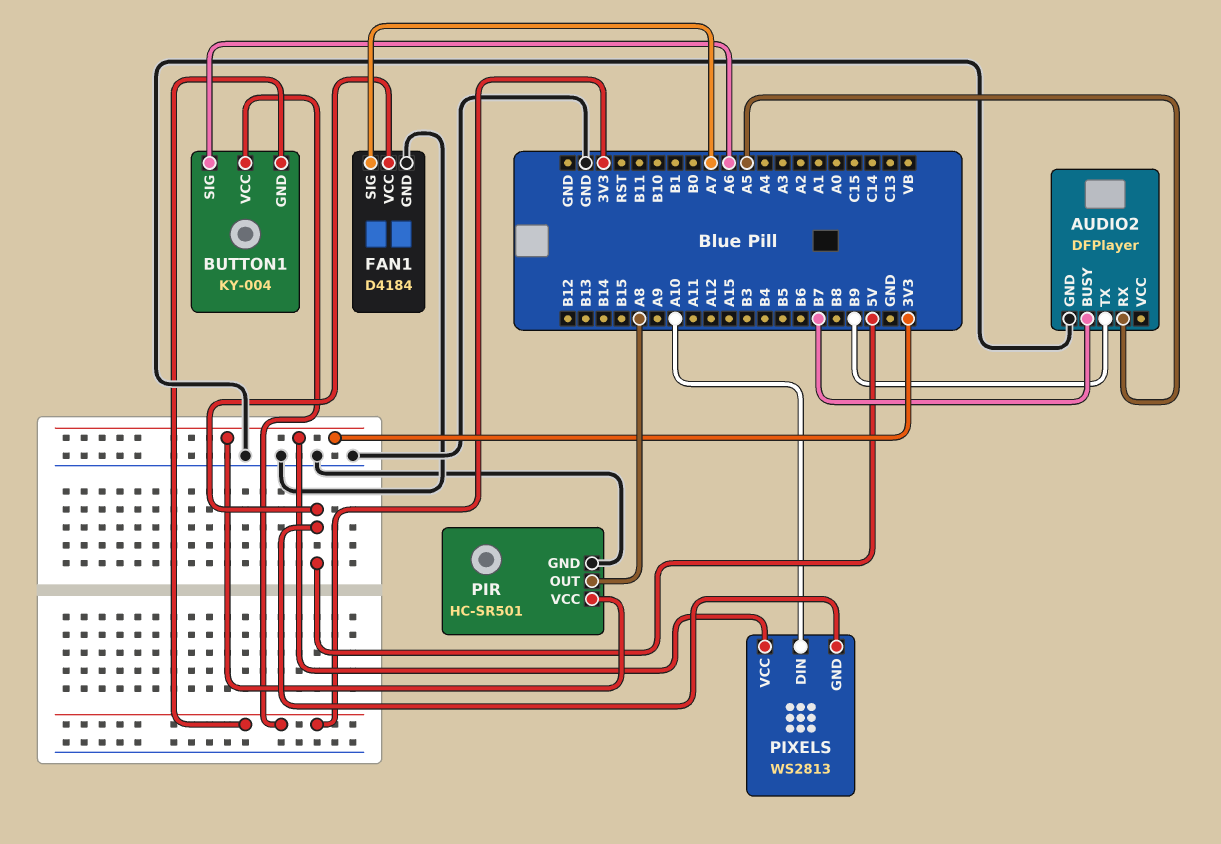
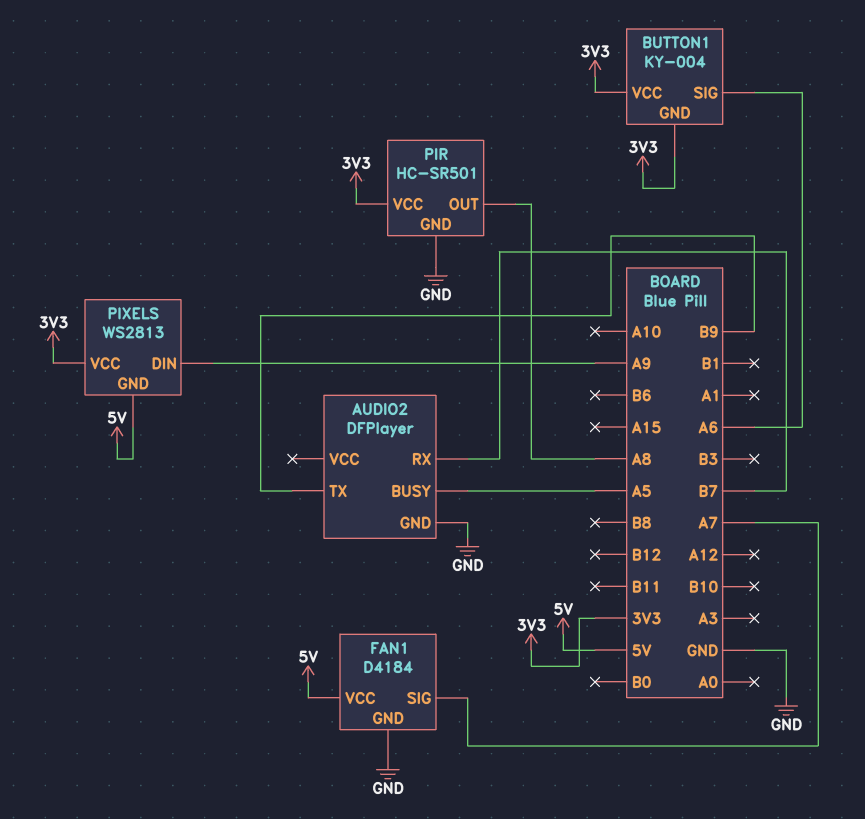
AUDIO2 pin BUSY: B7 -> A5
AUDIO2 pin RX: A5 -> B7
PIXELS pin DIN: A10 -> A9

